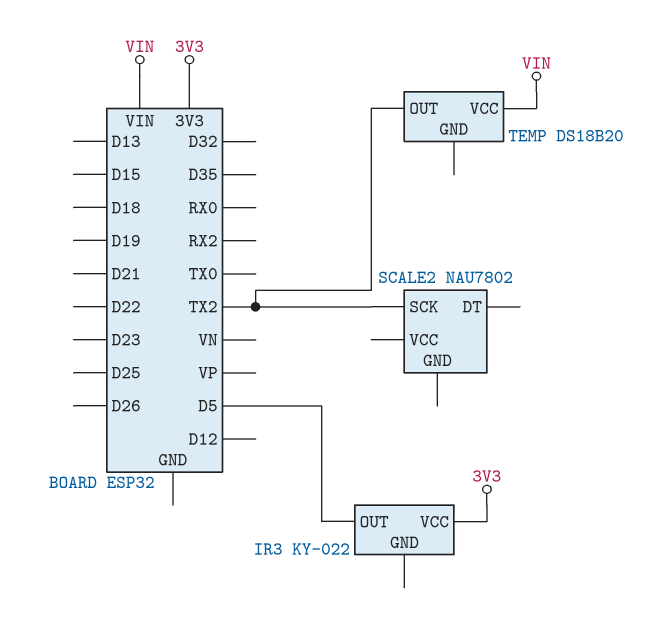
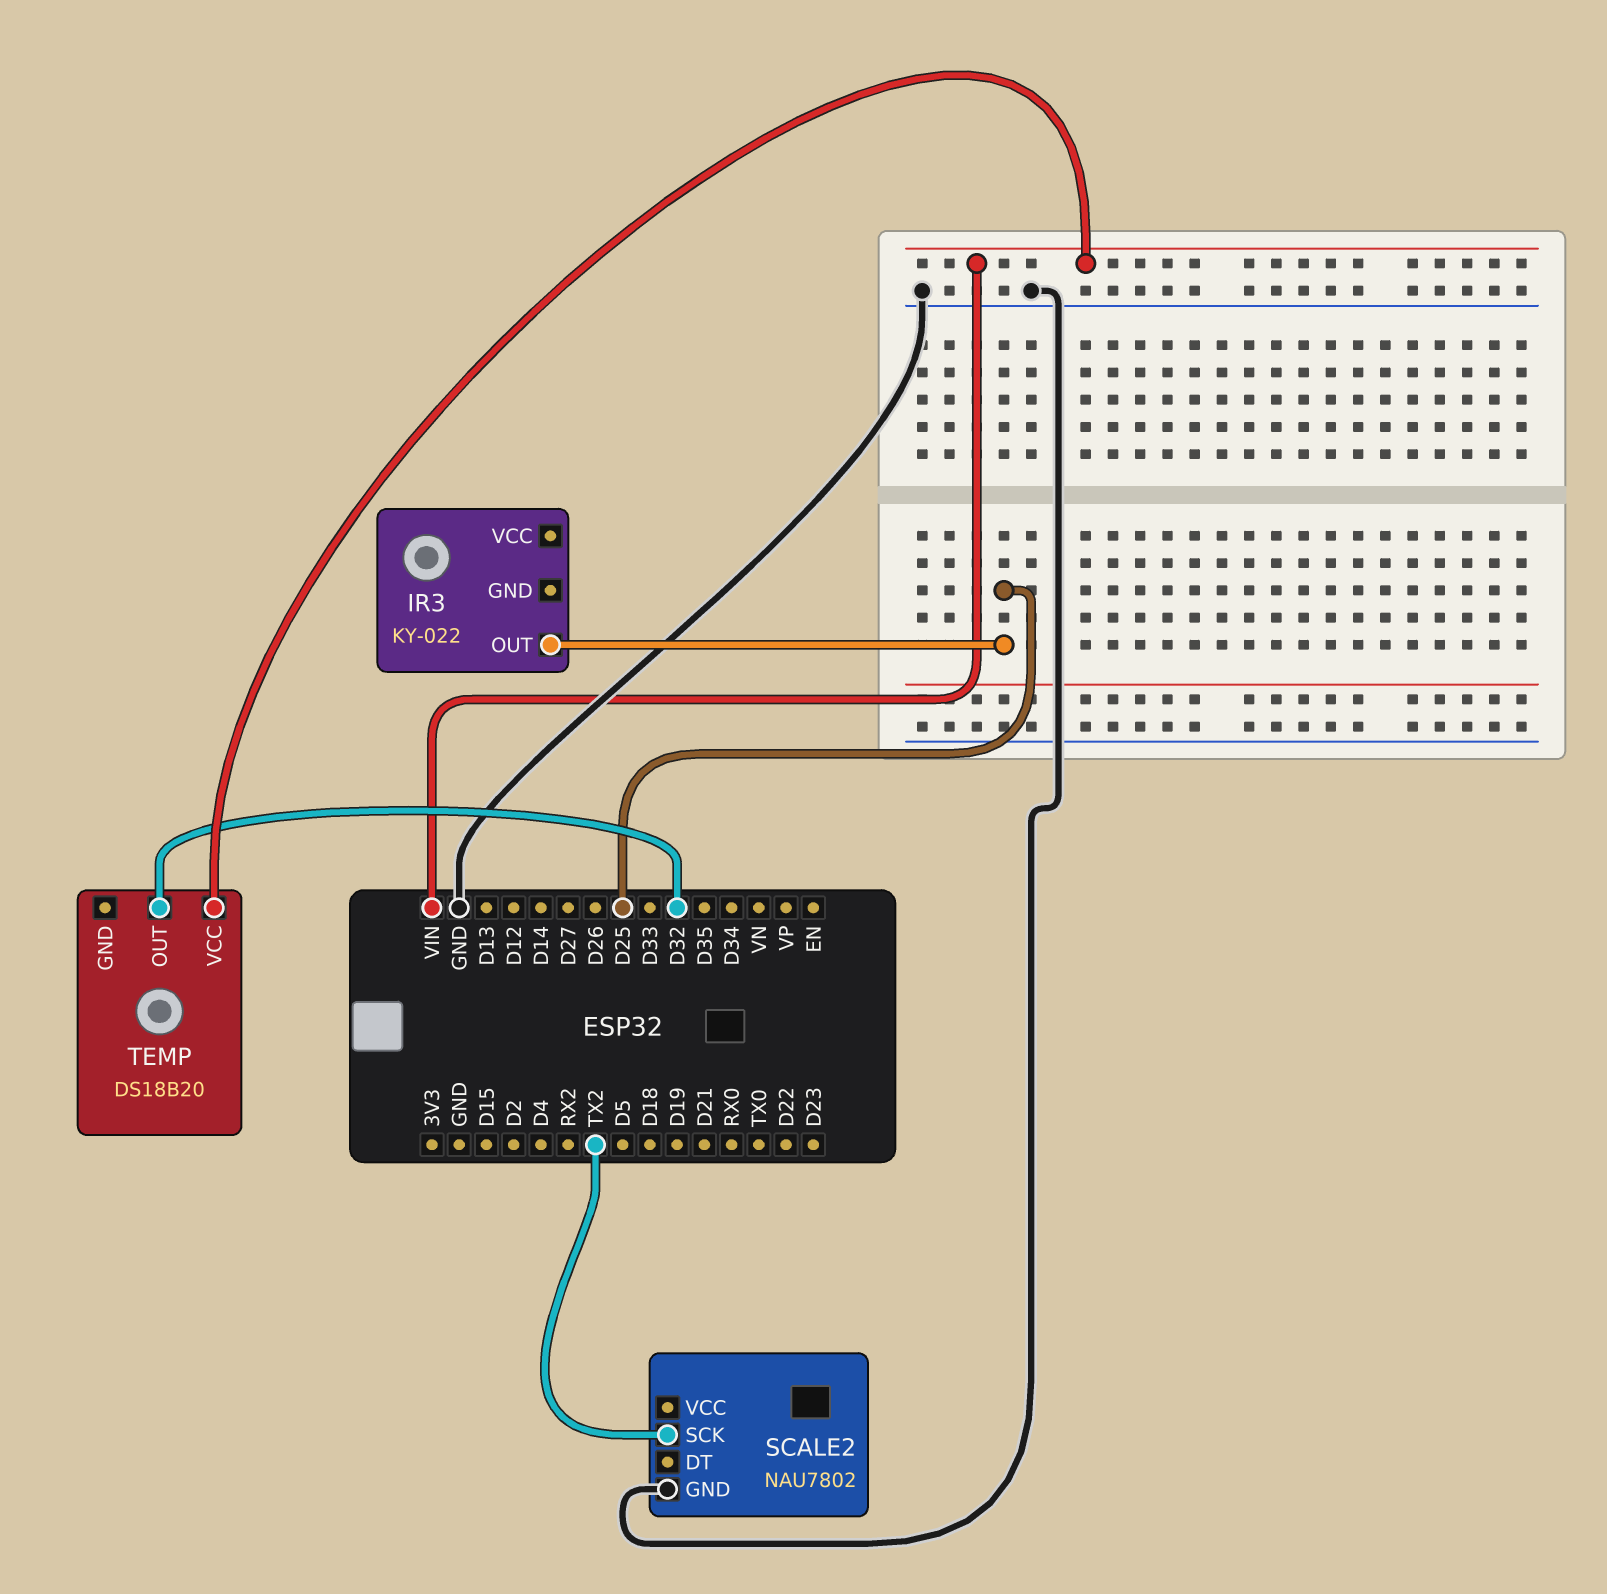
IR3 pin OUT: D5 -> D25
IR3 pin VCC: 3V3 -> none
SCALE2 pin GND: none -> GND
TEMP pin OUT: TX2 -> D32

